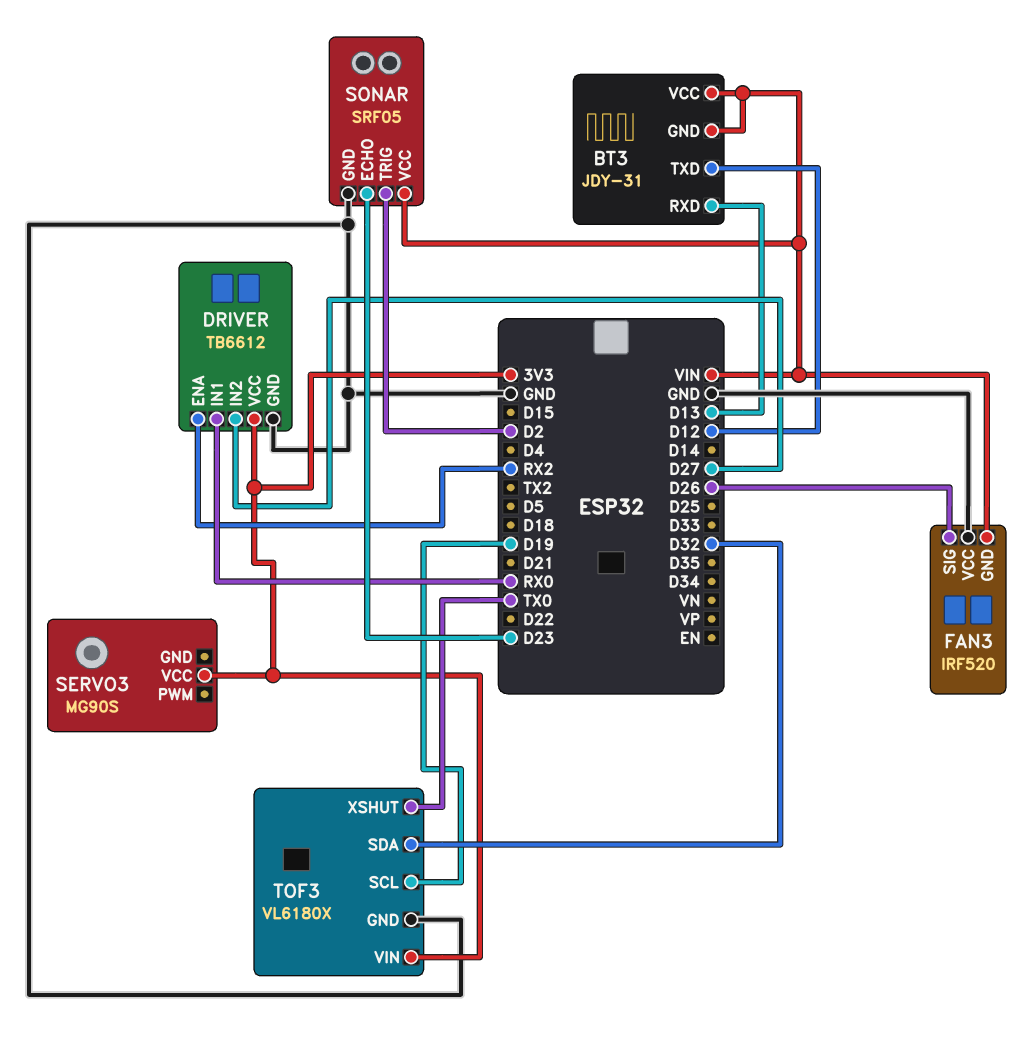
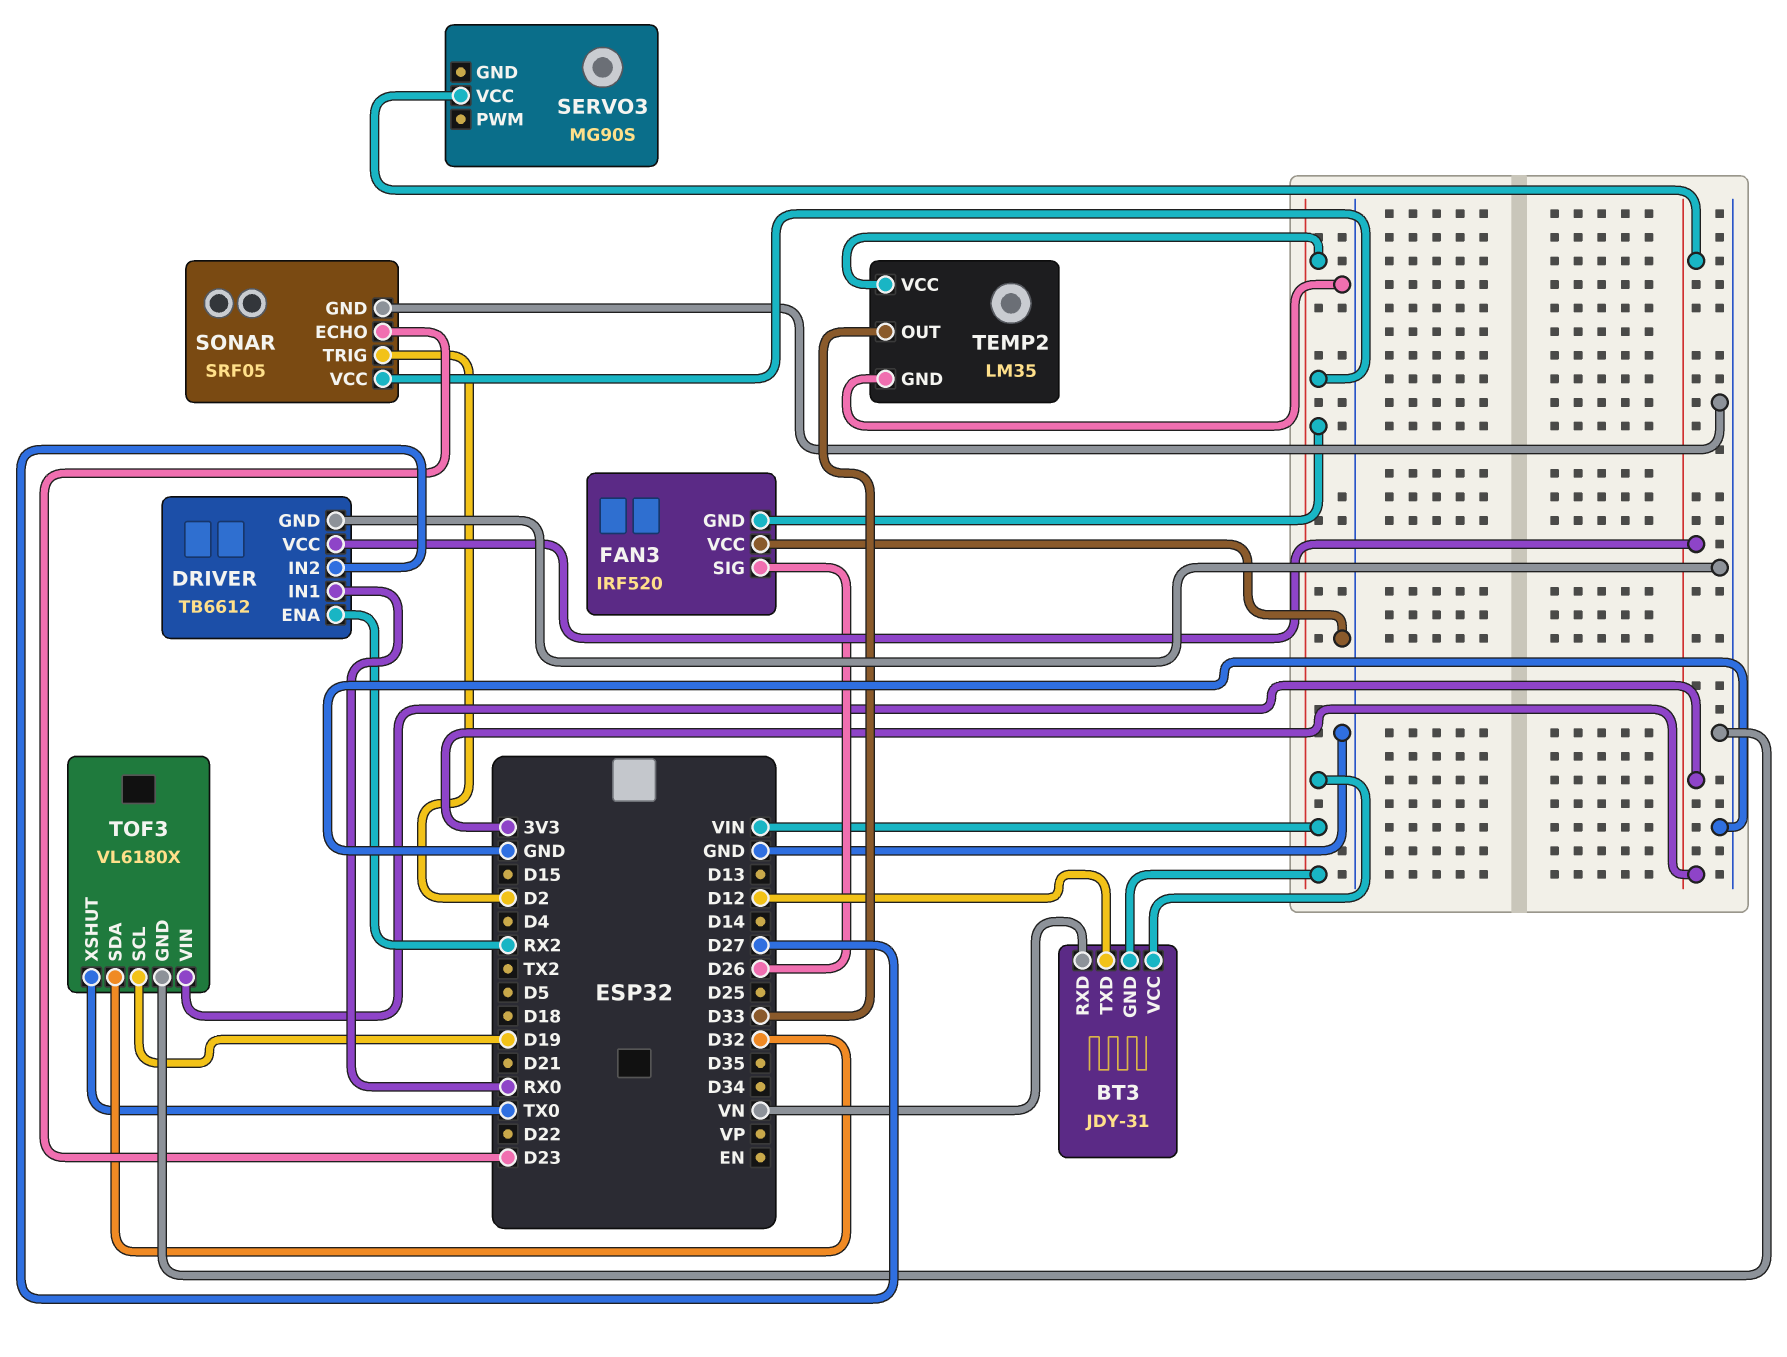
BT3 pin RXD: D13 -> VN
TEMP2: none -> LM35
TEMP2 pin GND: none -> GND
TEMP2 pin OUT: none -> D33
TEMP2 pin VCC: none -> VIN

